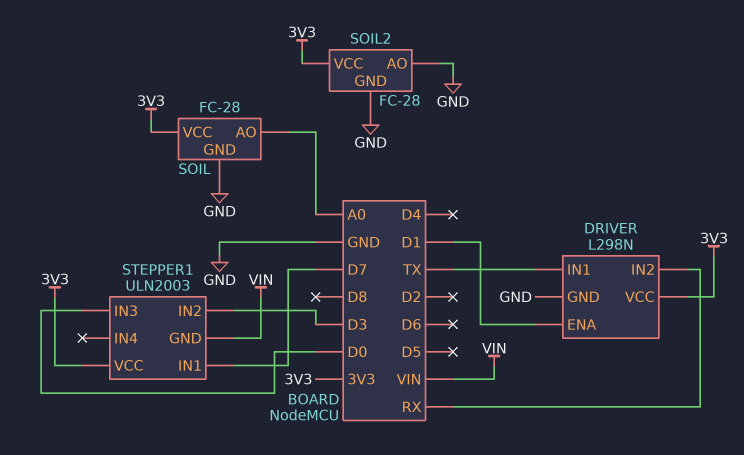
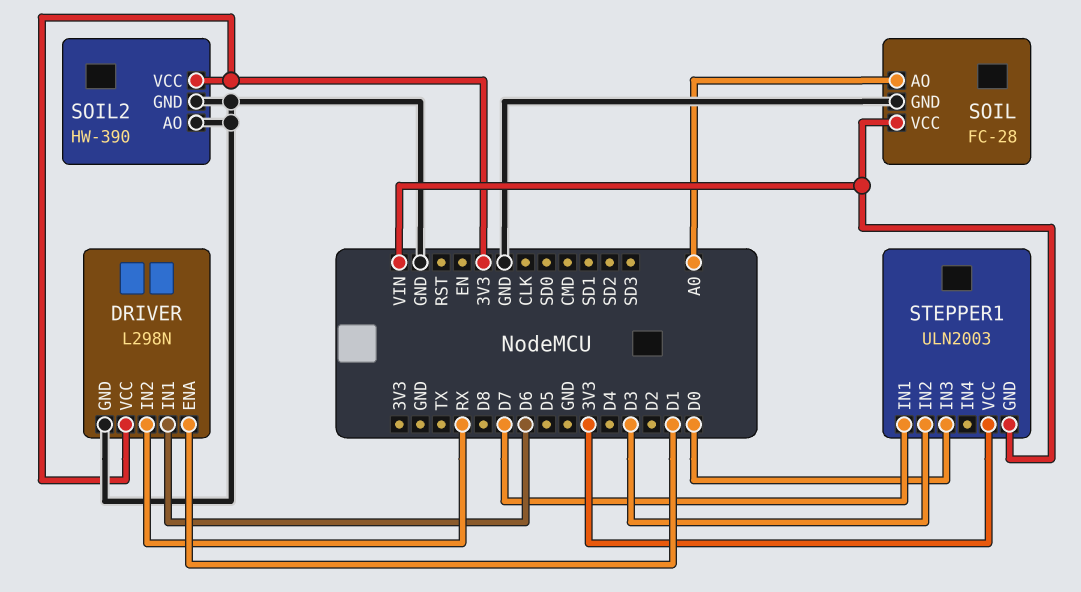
DRIVER pin IN1: TX -> D6
SOIL pin VCC: 3V3 -> VIN
SOIL2: FC-28 -> HW-390

